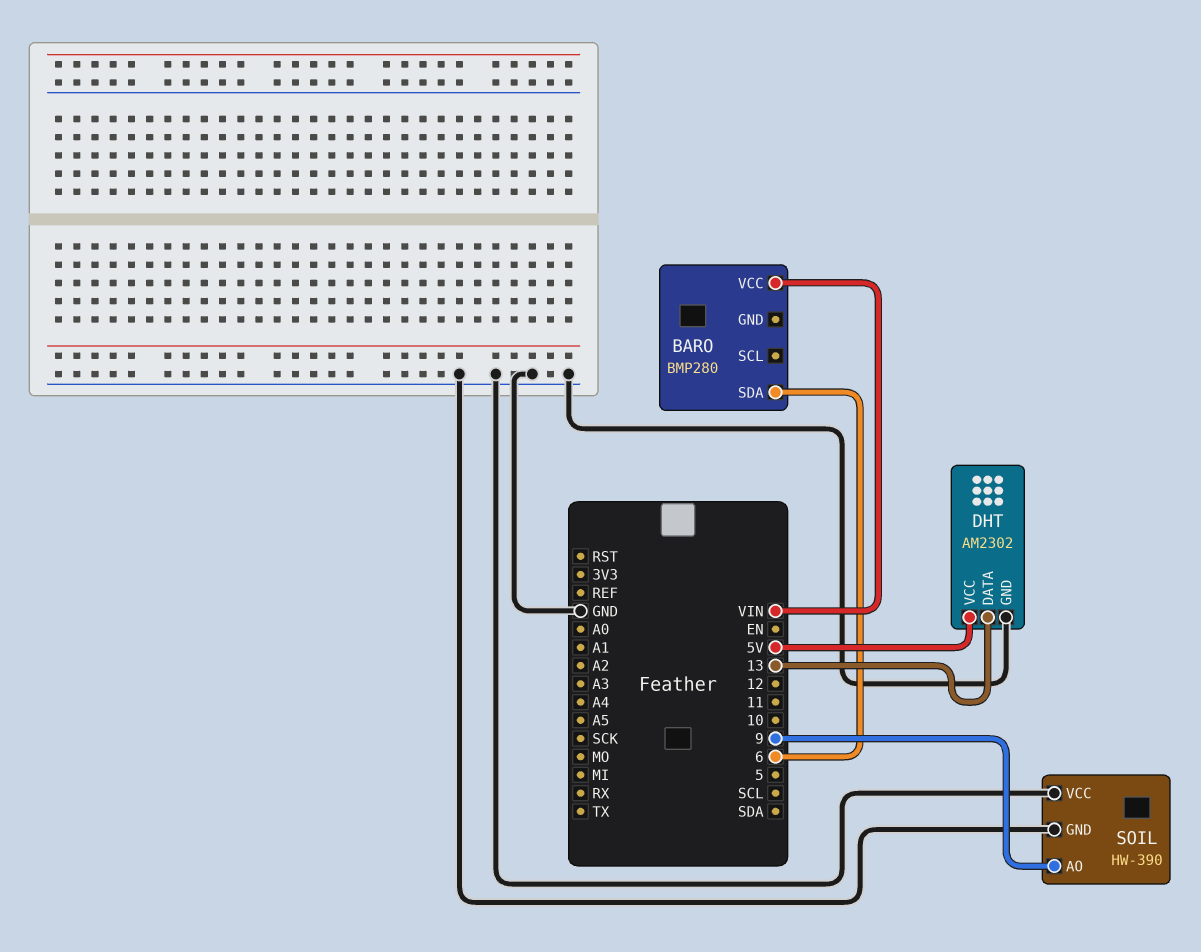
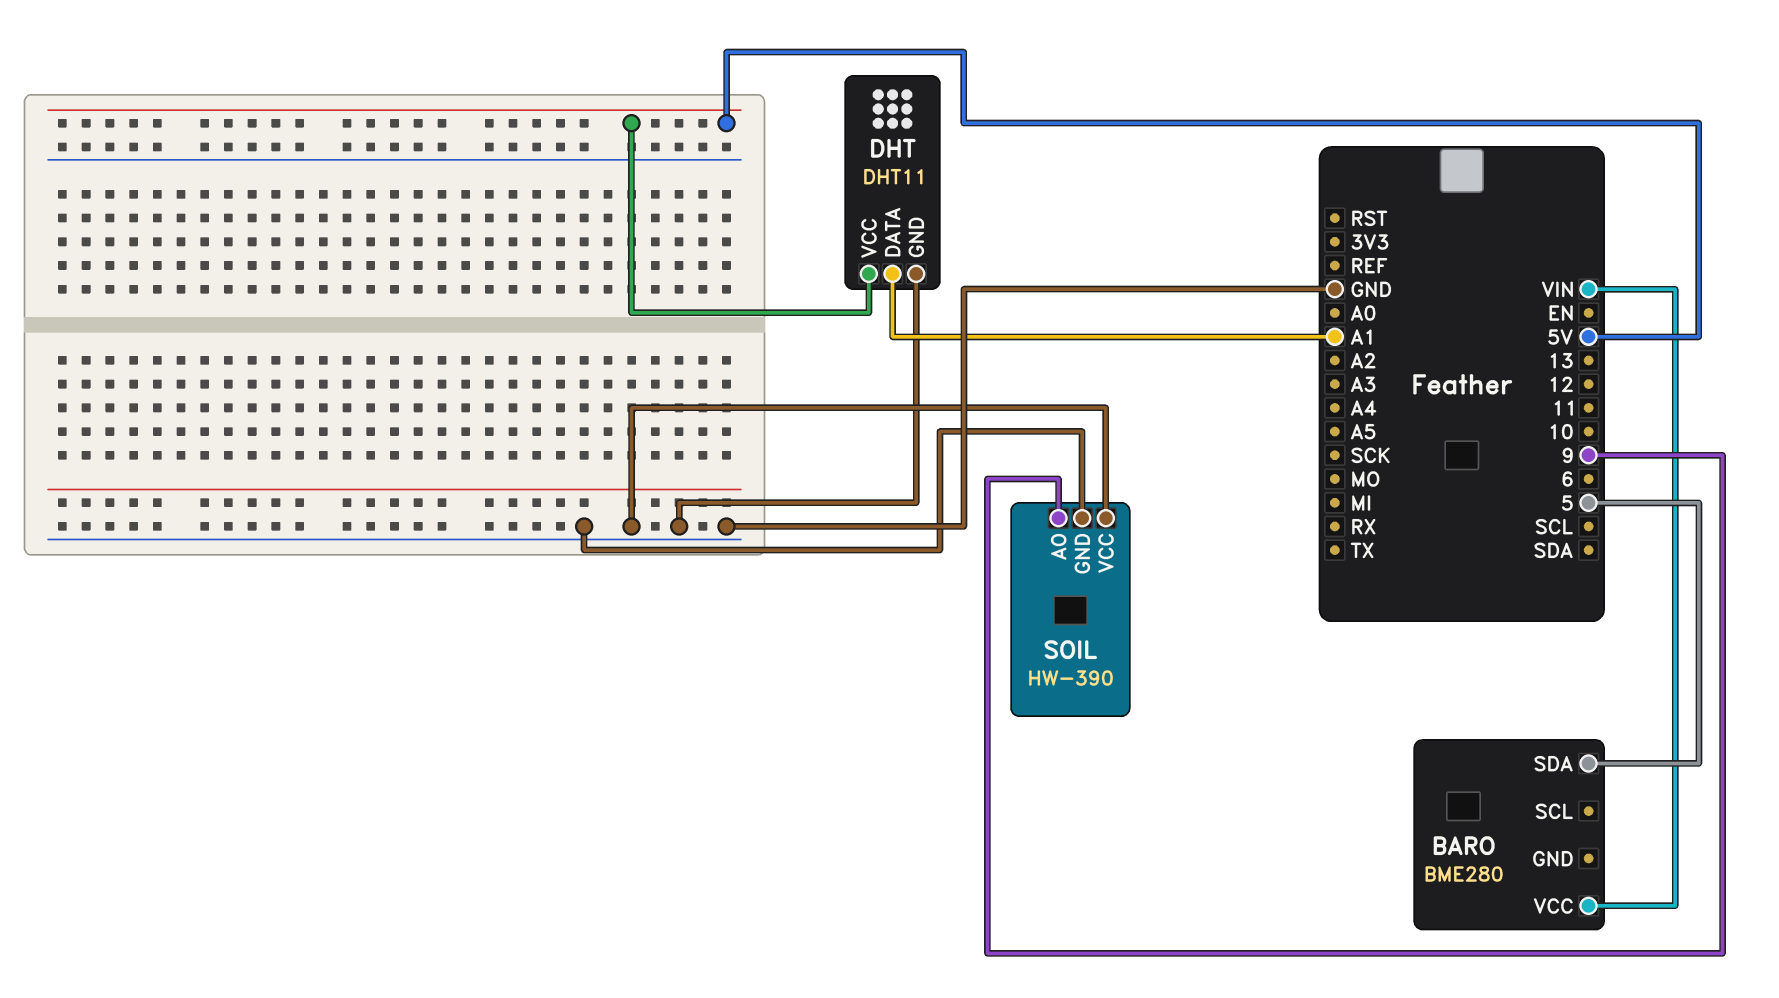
BARO: BMP280 -> BME280
BARO pin SDA: 6 -> 5
DHT: AM2302 -> DHT11
DHT pin DATA: 13 -> A1

